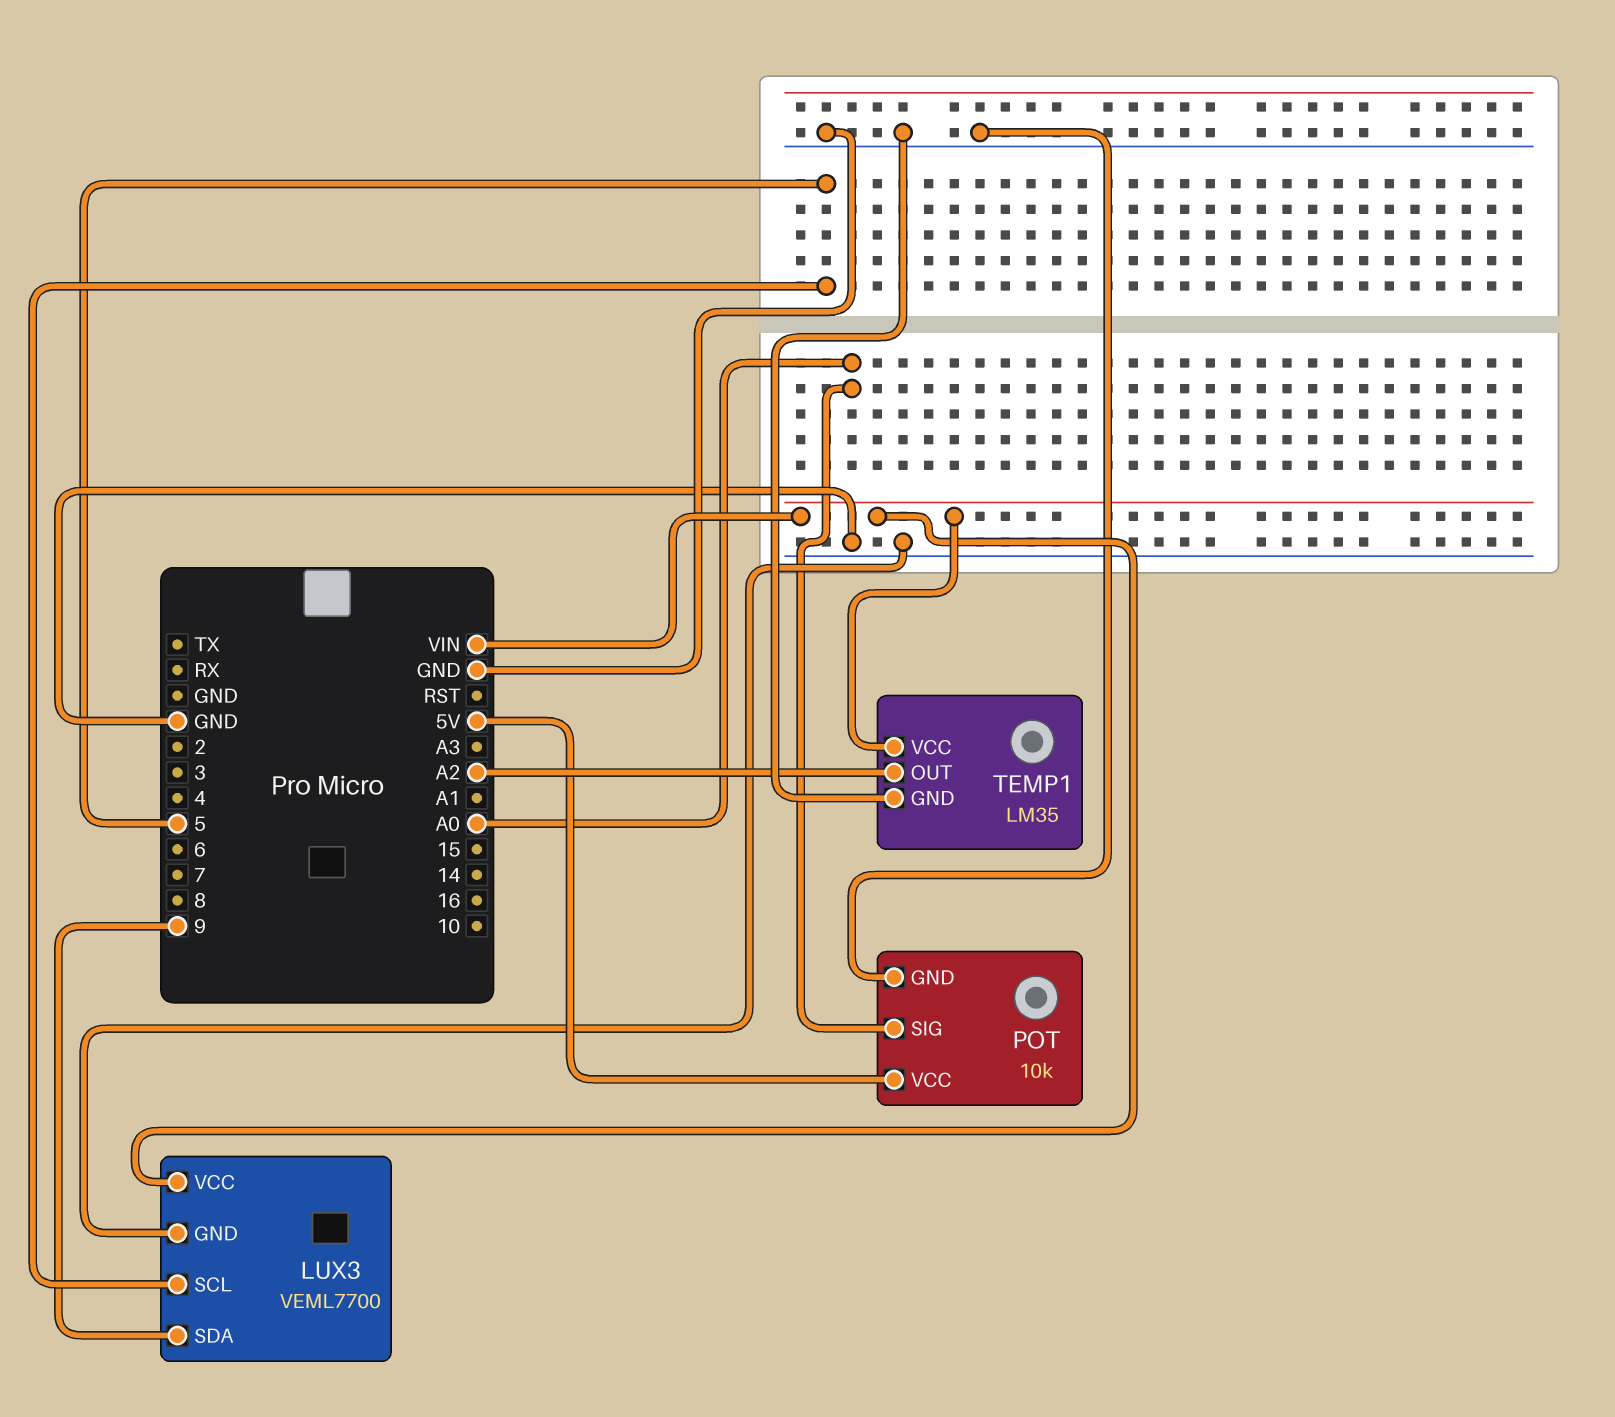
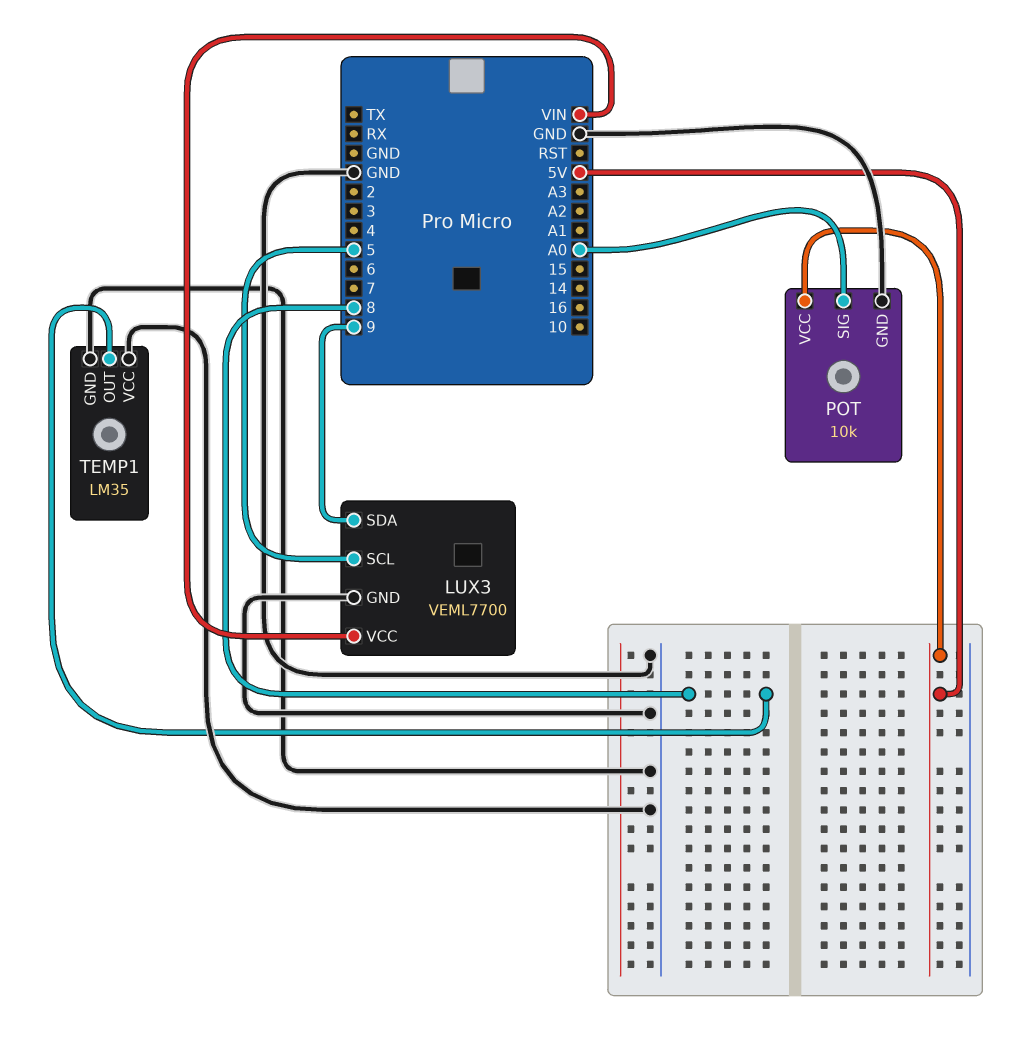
TEMP1 pin OUT: A2 -> 8
TEMP1 pin VCC: VIN -> GND

